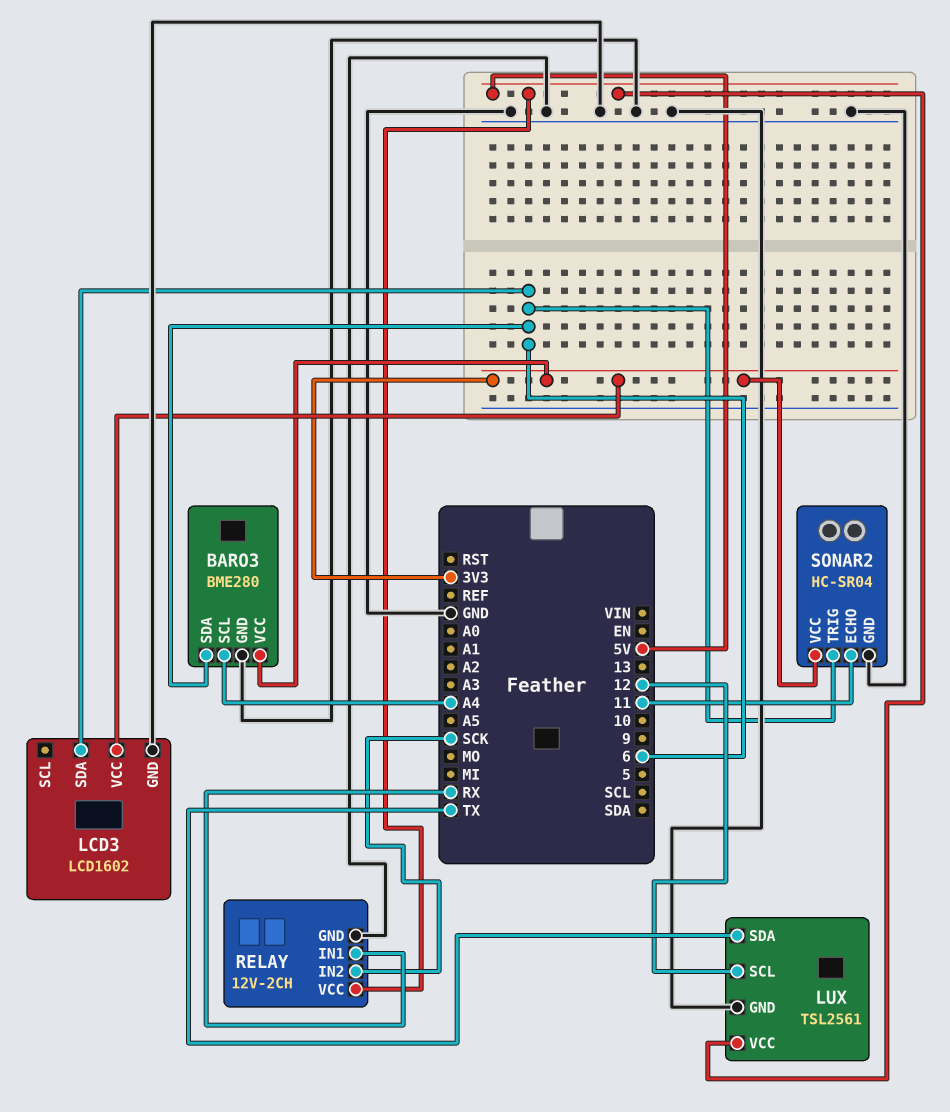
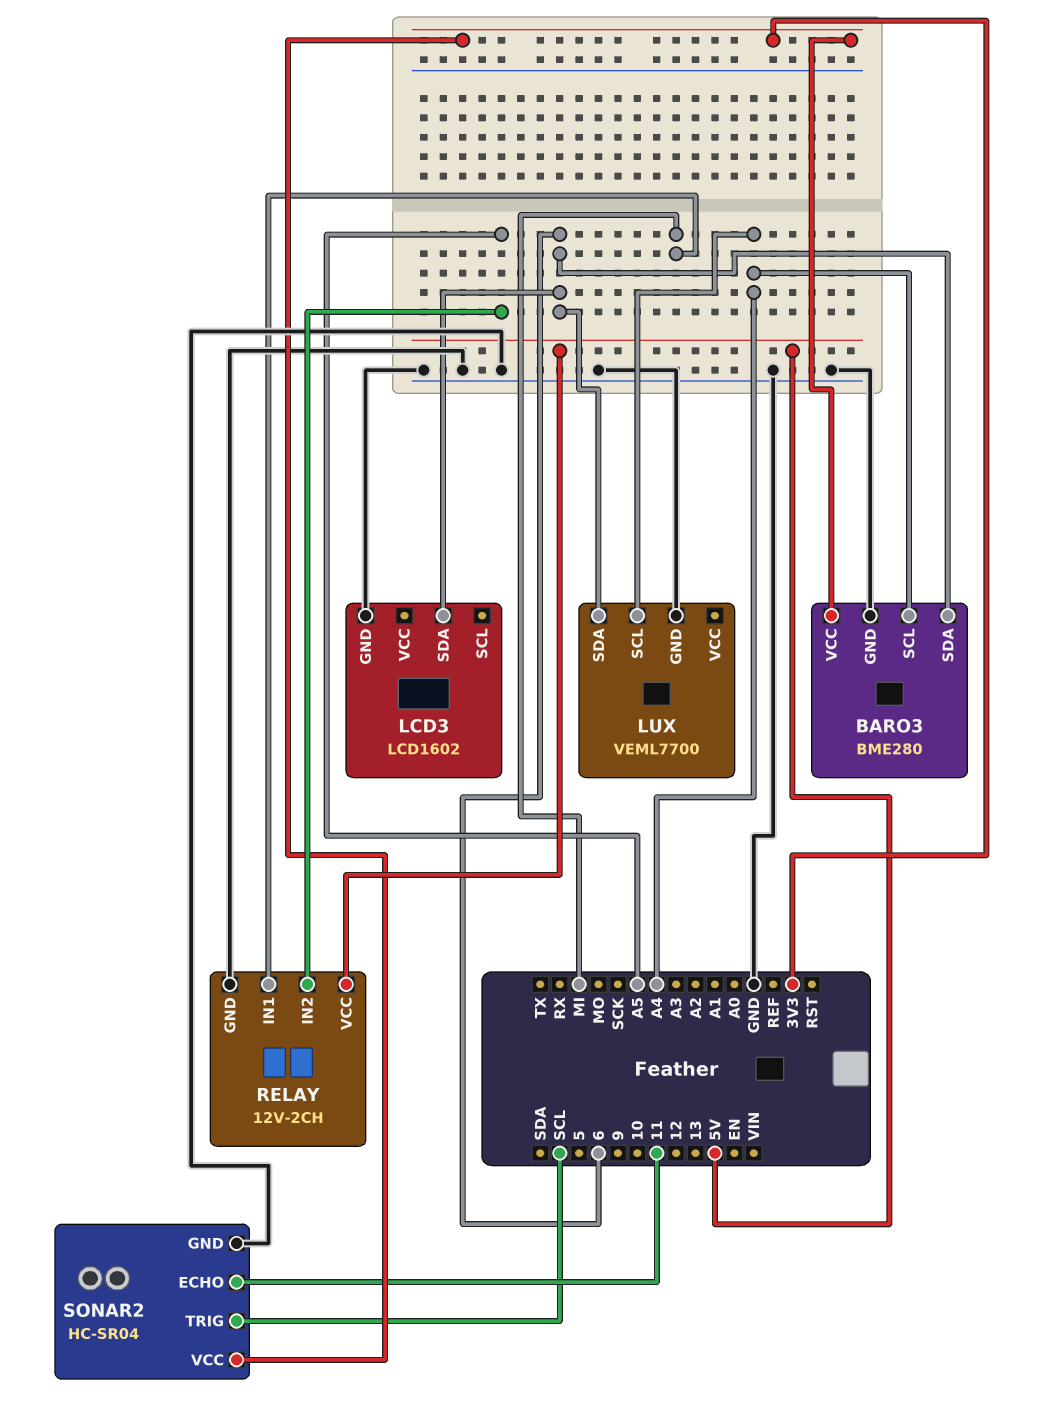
LCD3 pin VCC: 3V3 -> none
LUX: TSL2561 -> VEML7700
LUX pin SCL: 12 -> A4
LUX pin SDA: TX -> 6
LUX pin VCC: 5V -> none
RELAY pin IN1: RX -> MI
RELAY pin IN2: SCK -> A5
SONAR2 pin TRIG: 6 -> SCL

